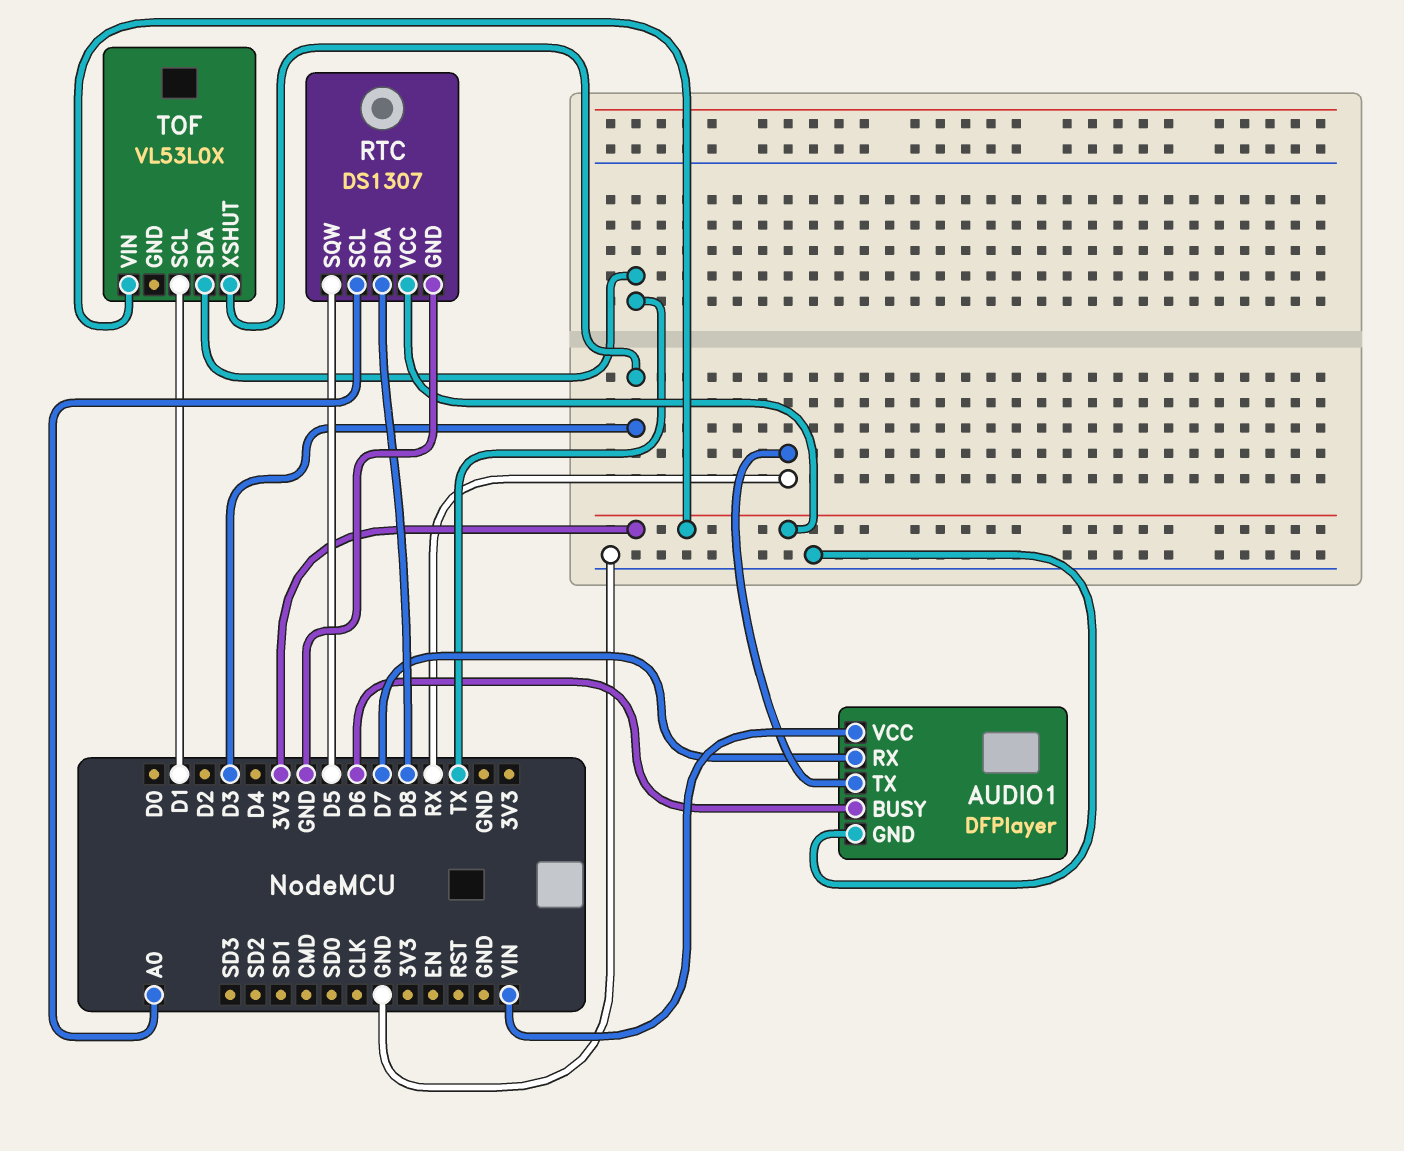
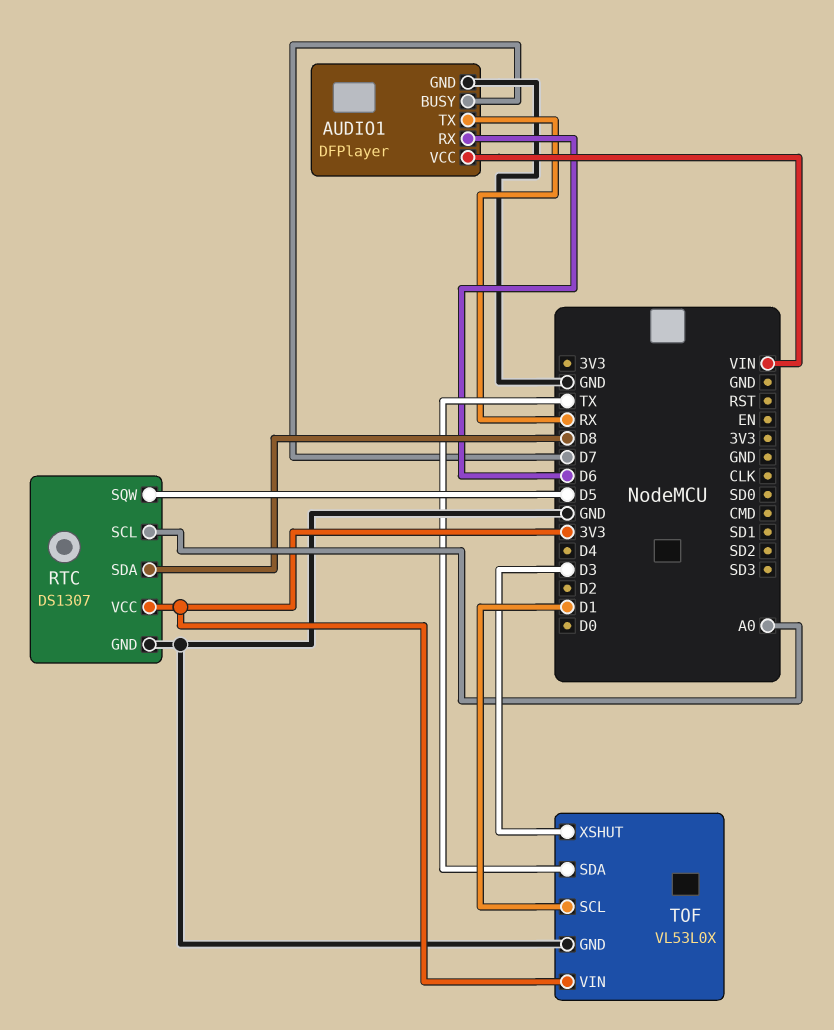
AUDIO1 pin BUSY: D6 -> D7
AUDIO1 pin RX: D7 -> D6
TOF pin GND: none -> GND

